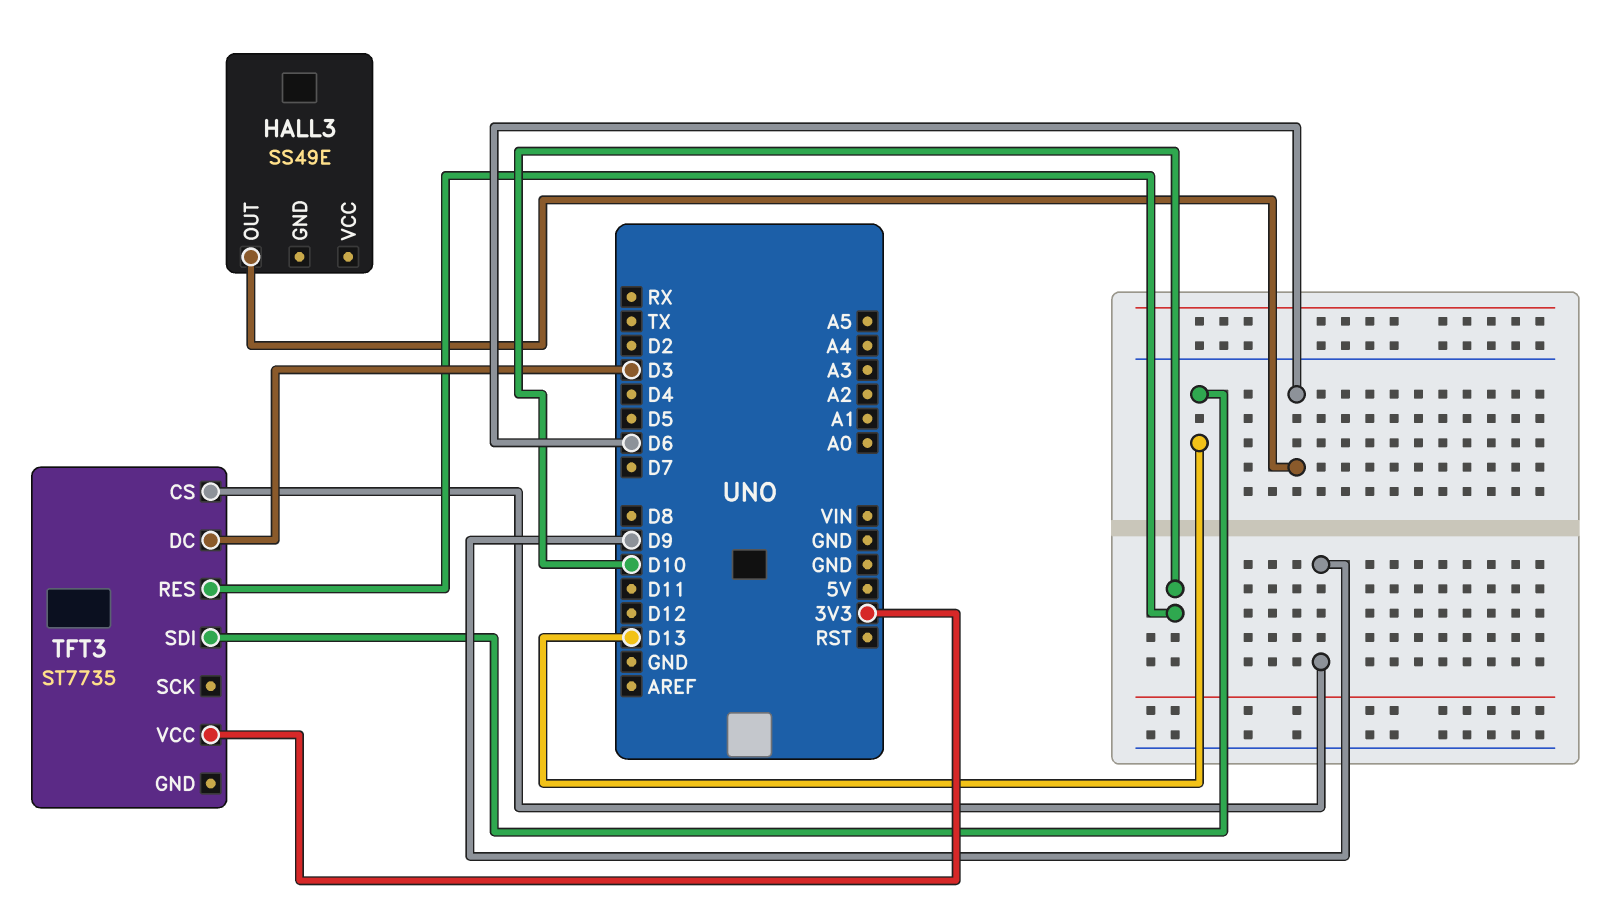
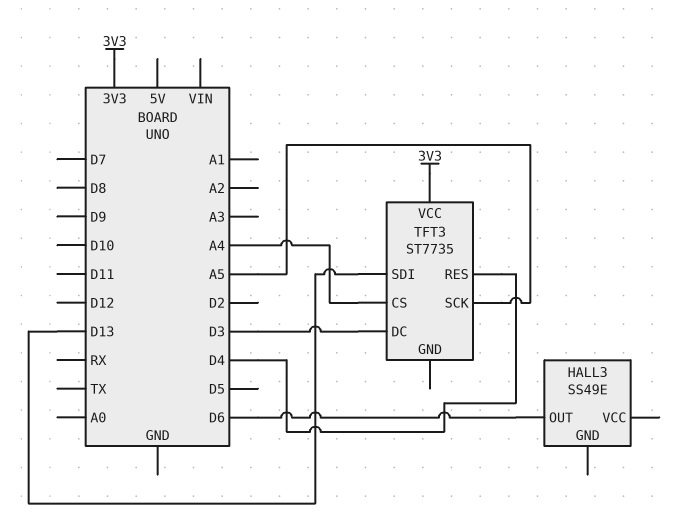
TFT3 pin CS: D9 -> A4
TFT3 pin RES: D10 -> D4
TFT3 pin SCK: none -> A5

